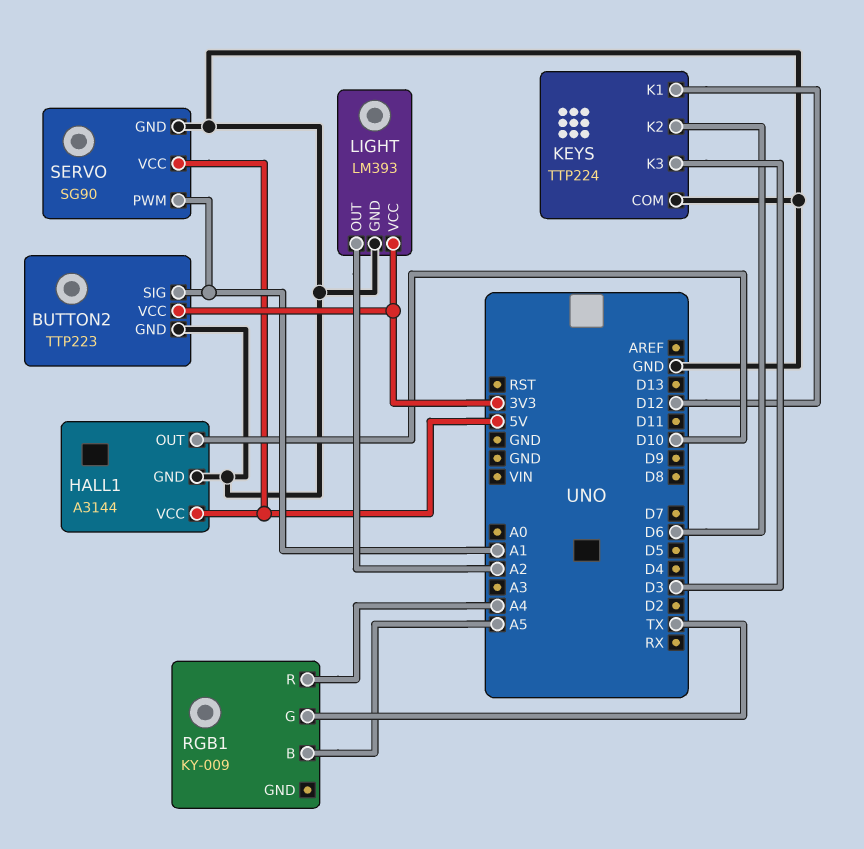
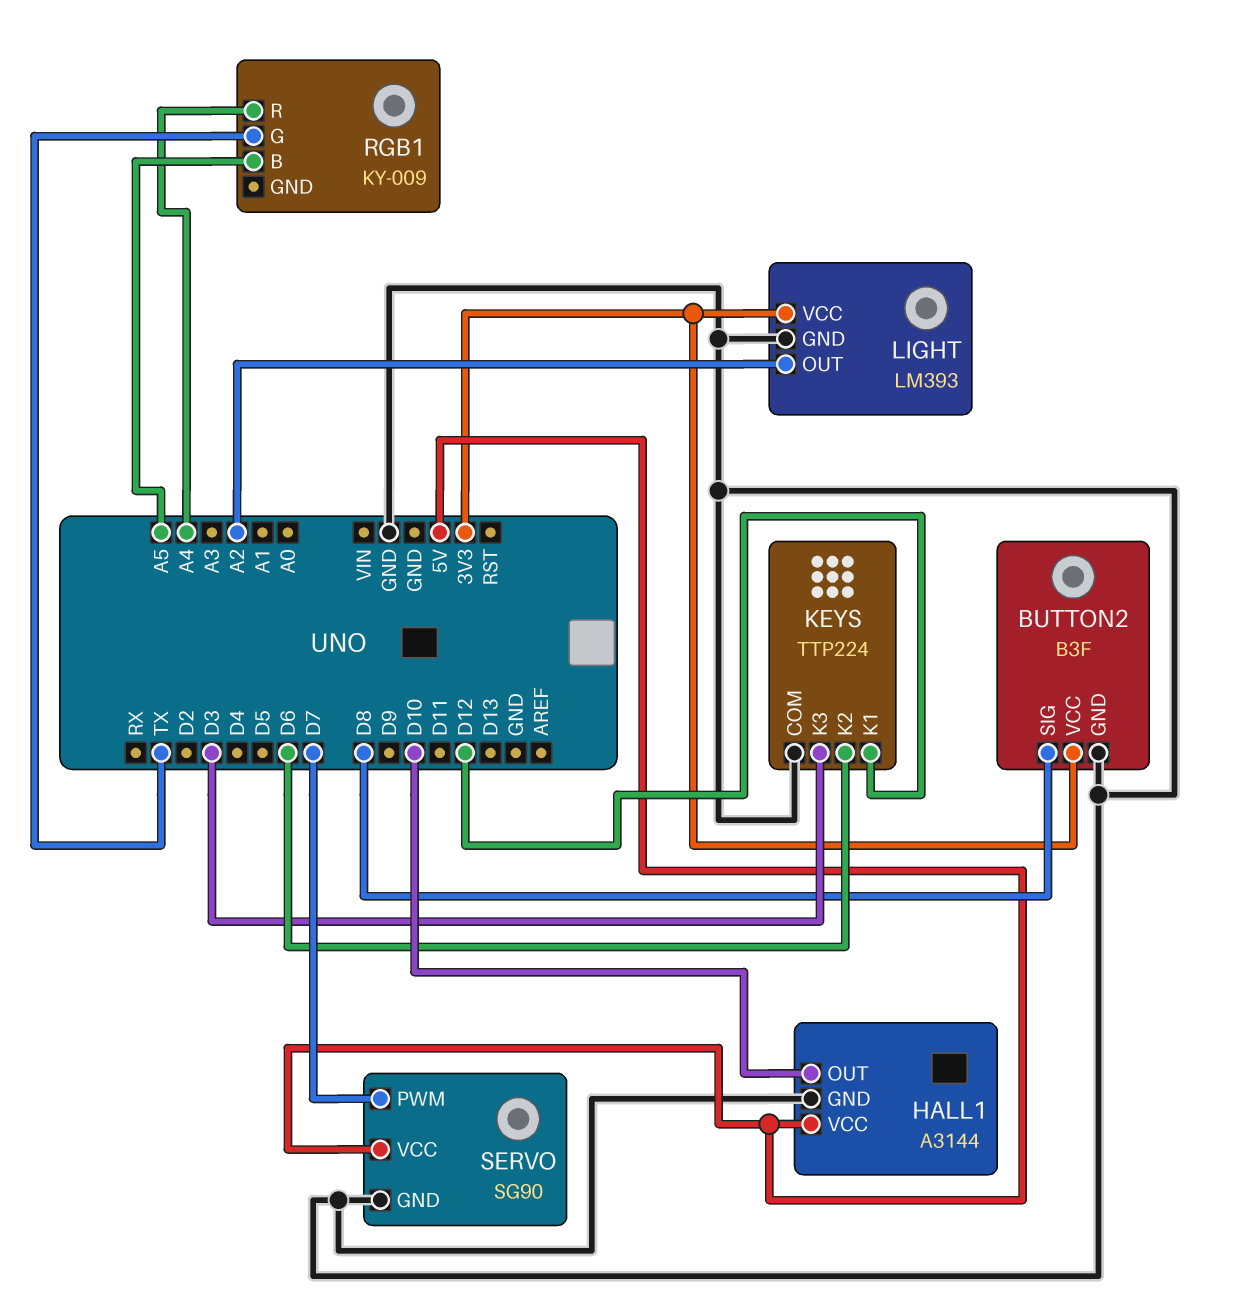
BUTTON2: TTP223 -> B3F
BUTTON2 pin SIG: A1 -> D8
SERVO pin PWM: A1 -> D7

